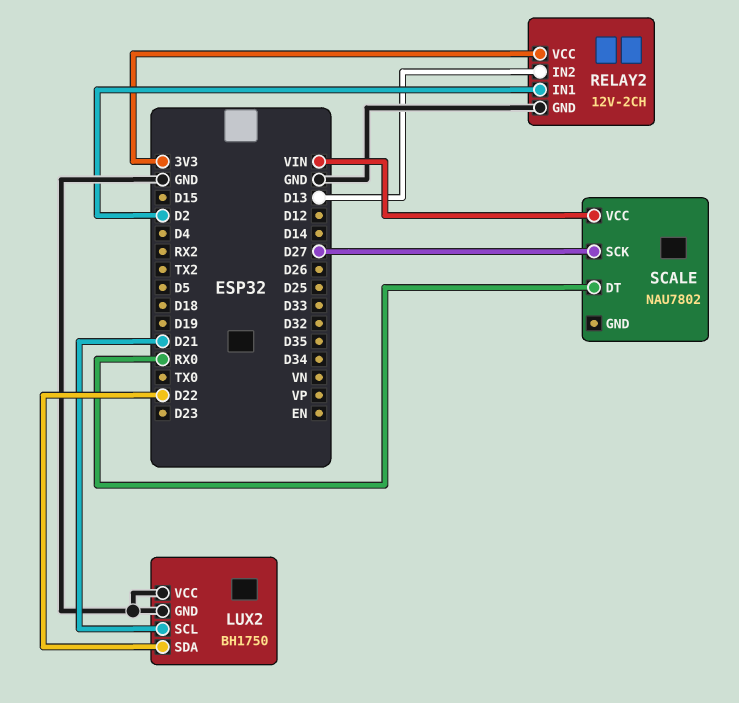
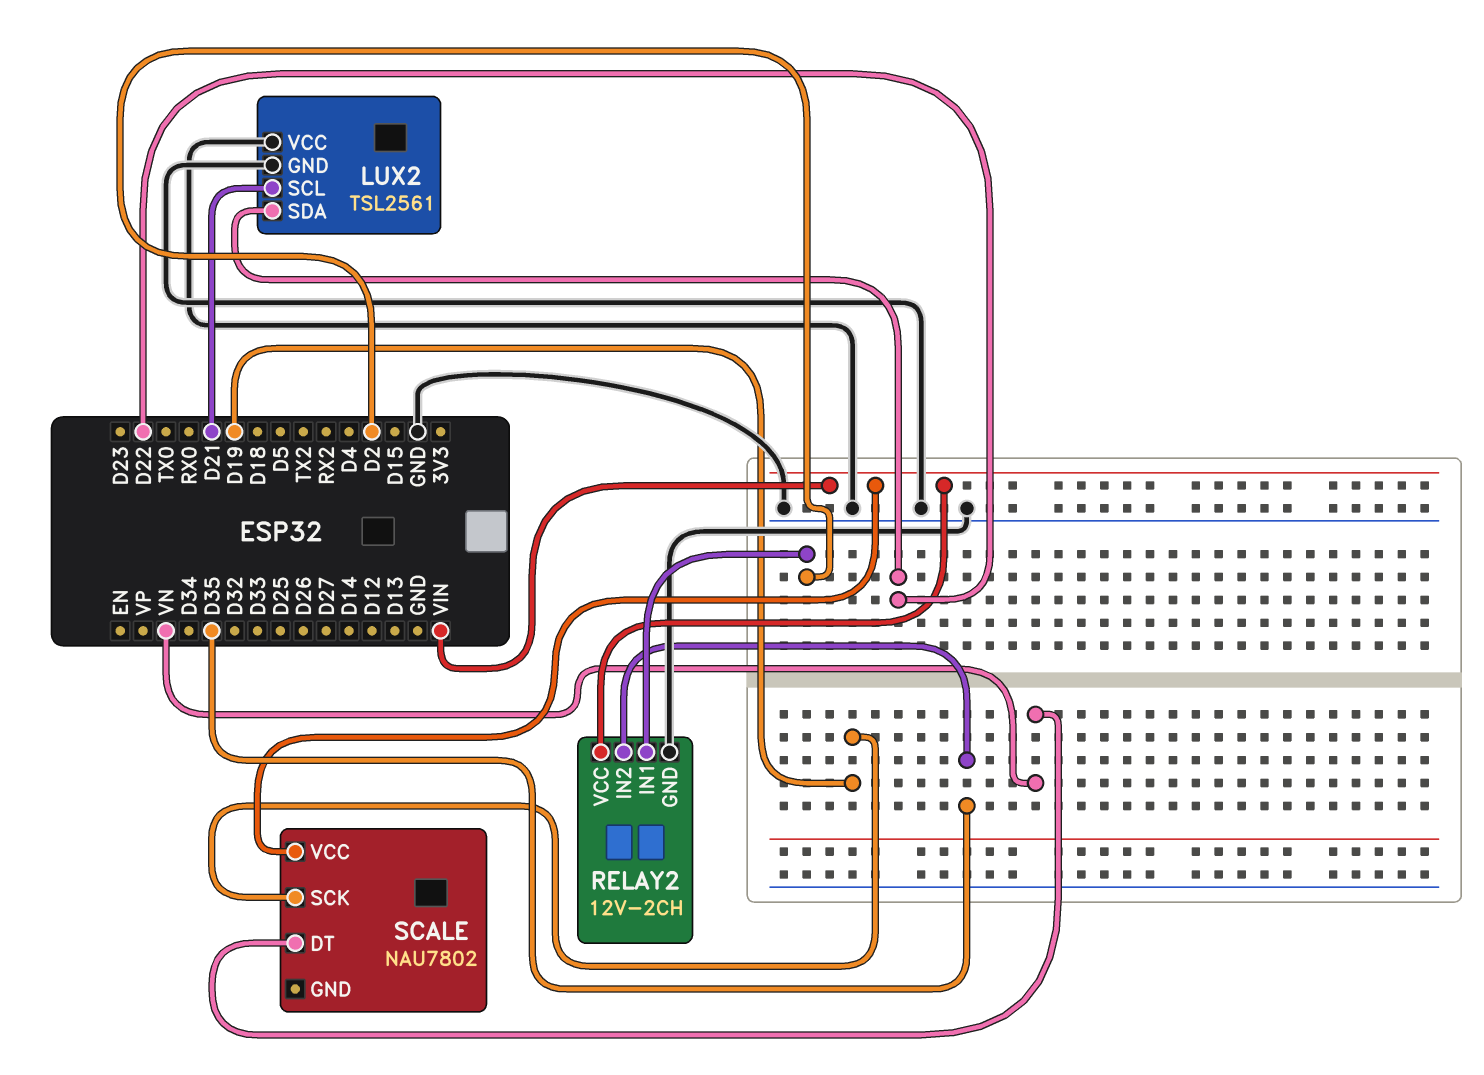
LUX2: BH1750 -> TSL2561
RELAY2 pin IN2: D13 -> D35
RELAY2 pin VCC: 3V3 -> VIN
SCALE pin DT: RX0 -> VN
SCALE pin SCK: D27 -> D19

